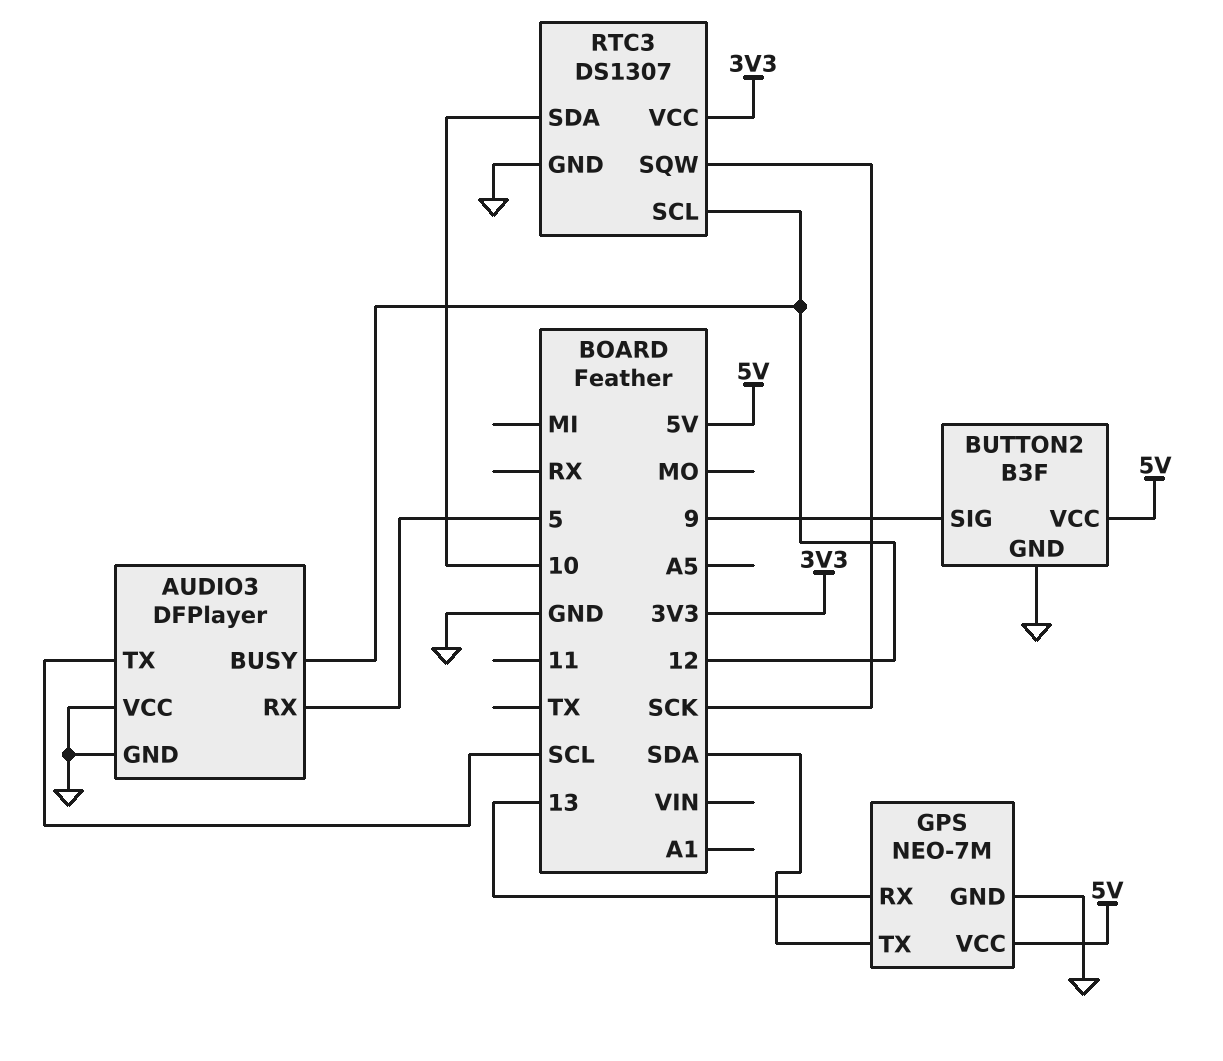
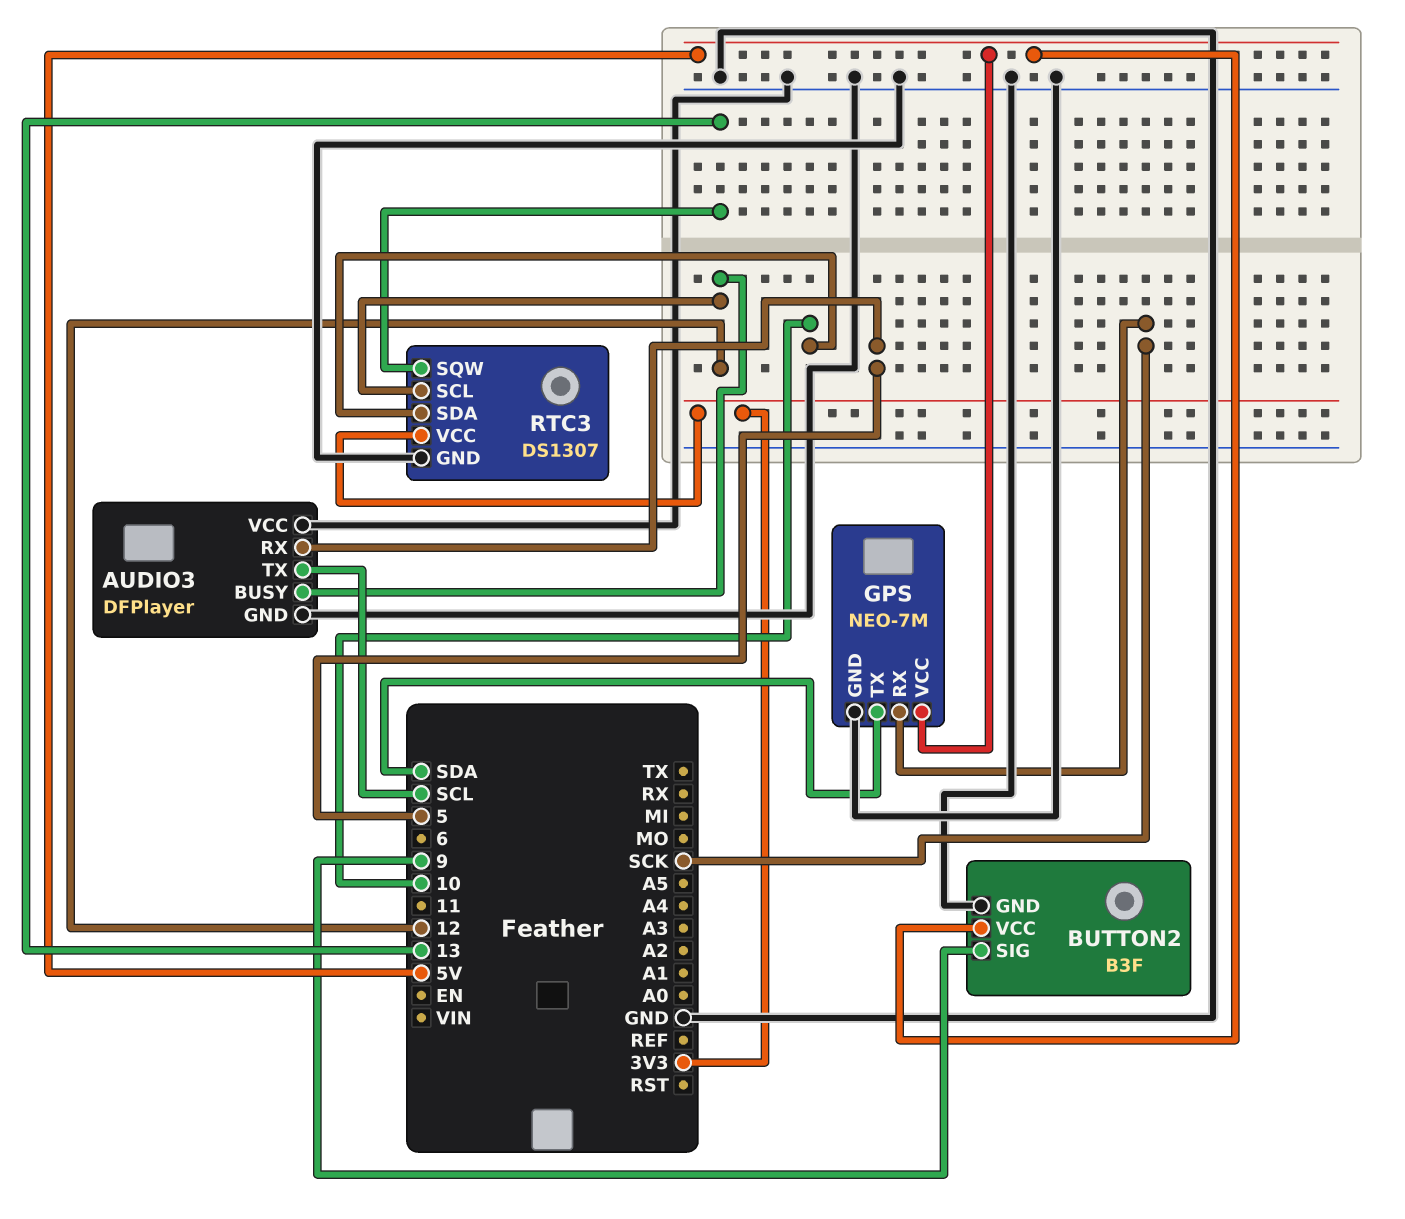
GPS pin RX: 13 -> SCK
RTC3 pin SQW: SCK -> 13

